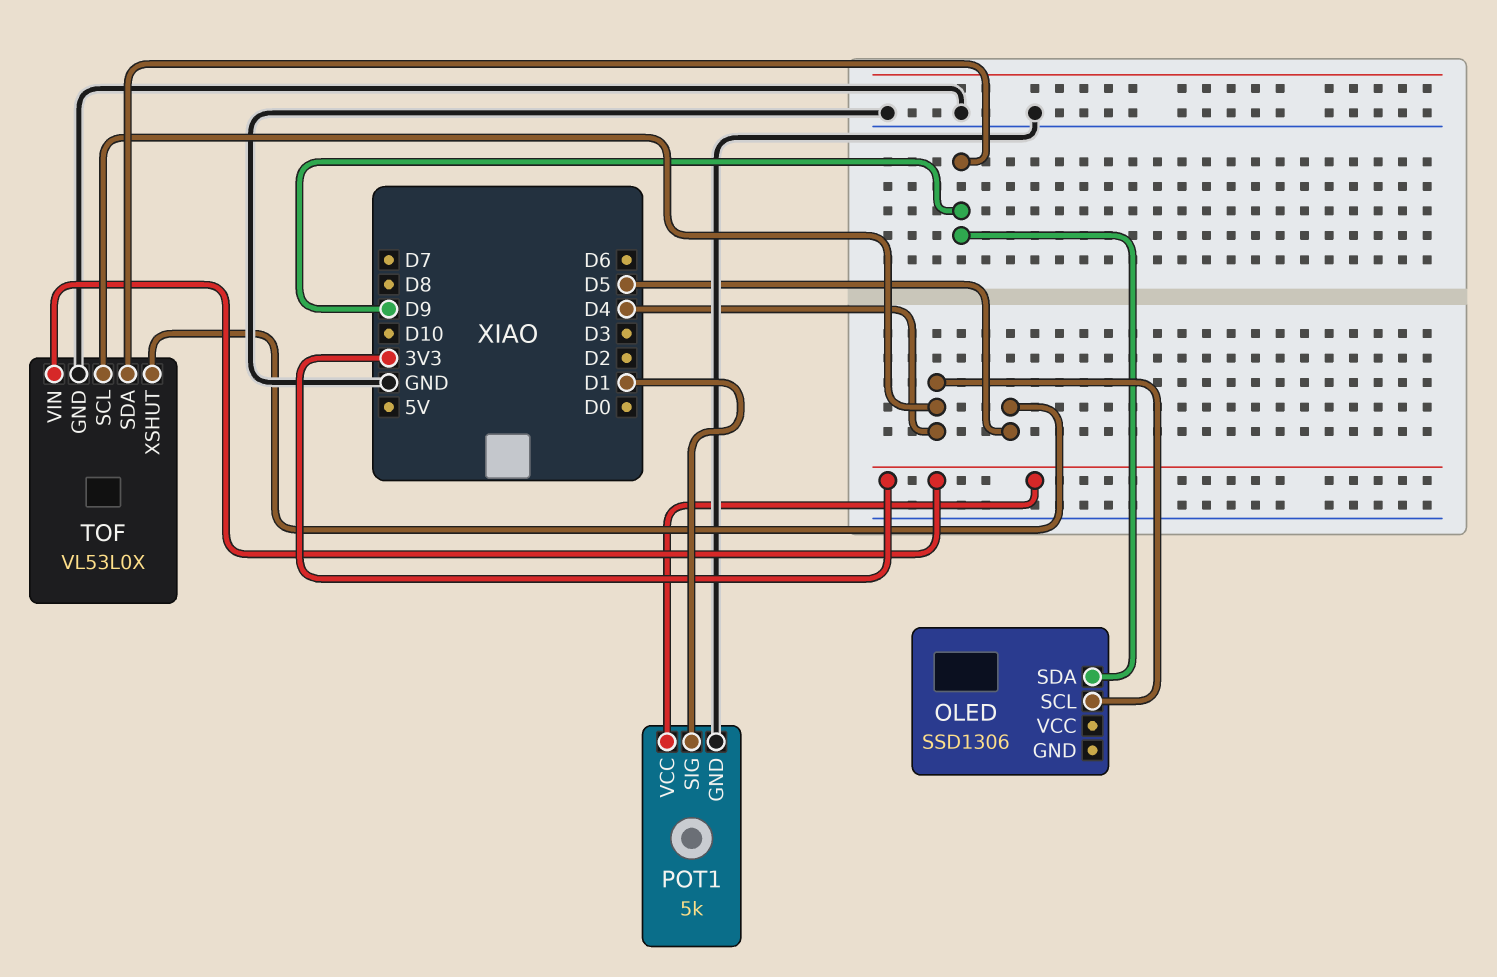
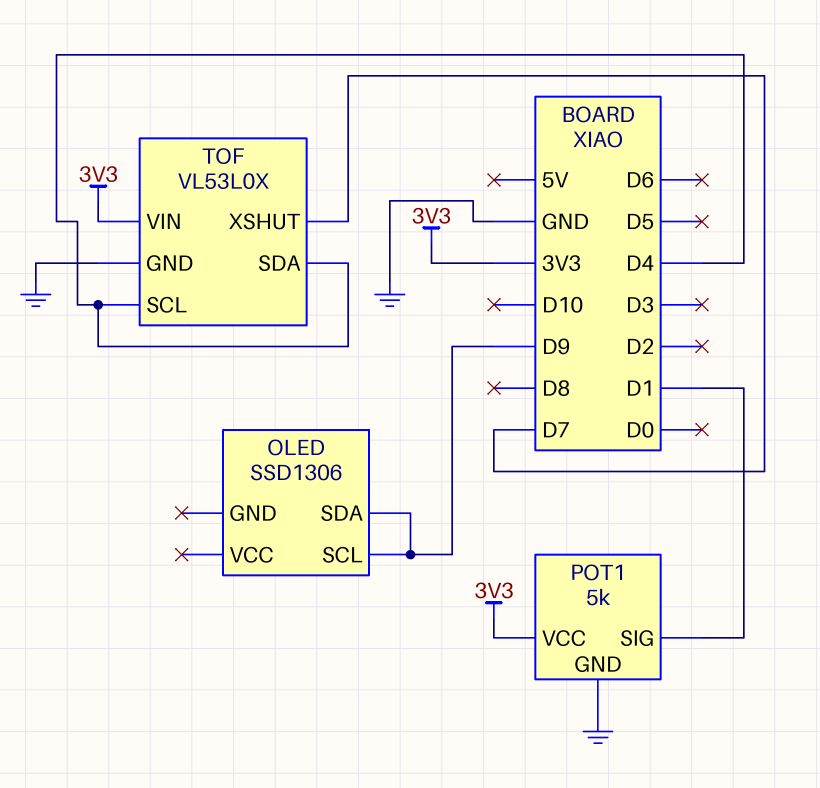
OLED pin SCL: D4 -> D9
TOF pin SDA: D9 -> D4
TOF pin XSHUT: D5 -> D7

